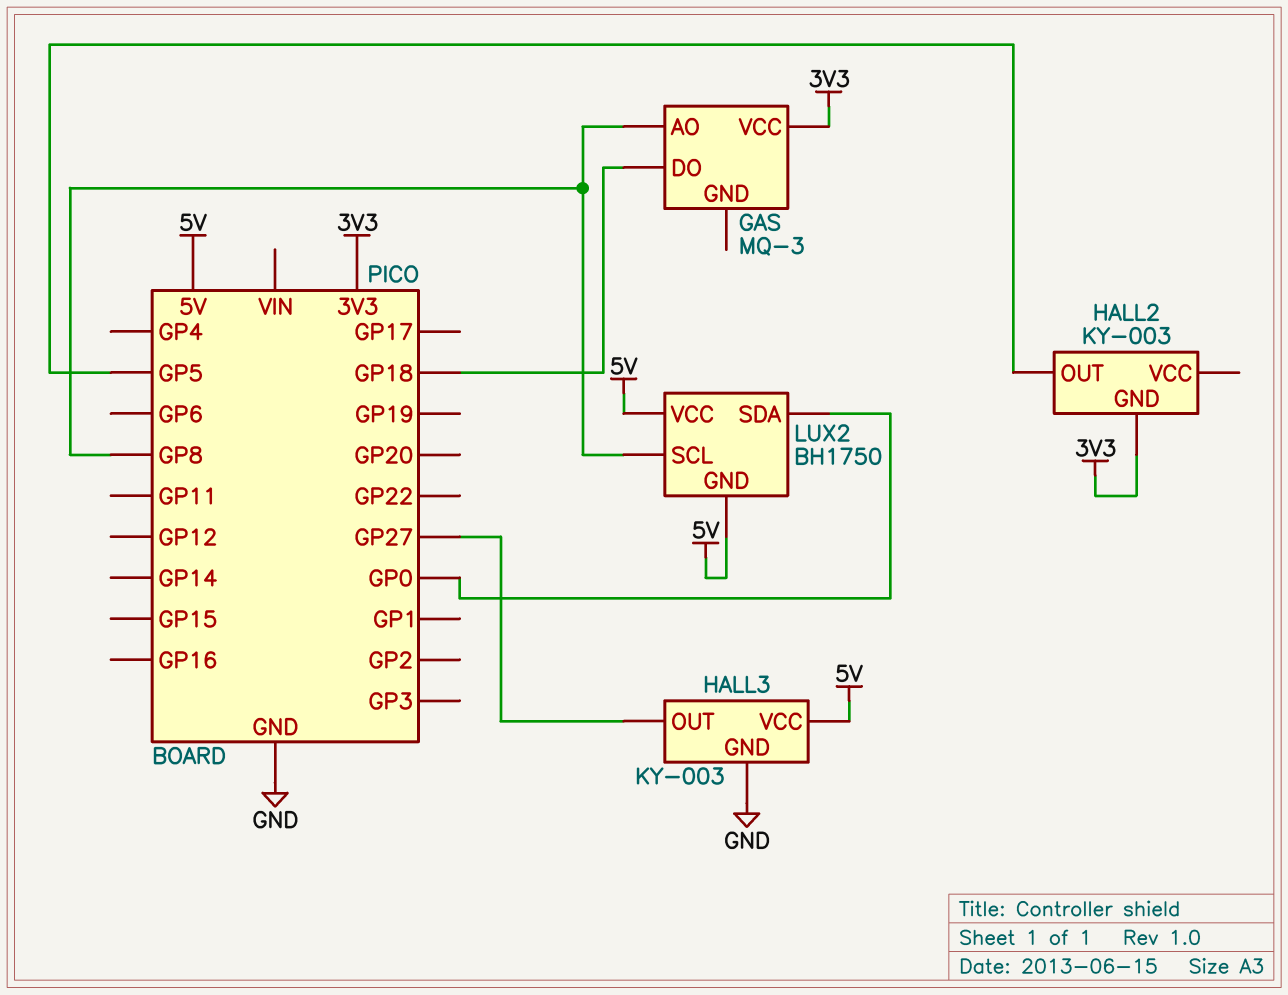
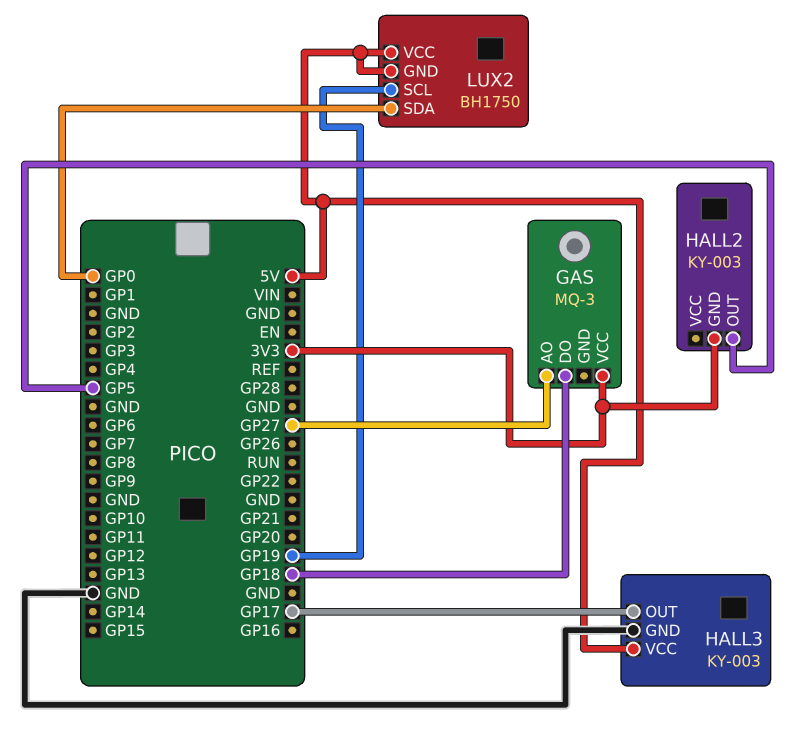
GAS pin AO: GP8 -> GP27
HALL3 pin OUT: GP27 -> GP17
LUX2 pin SCL: GP8 -> GP19

